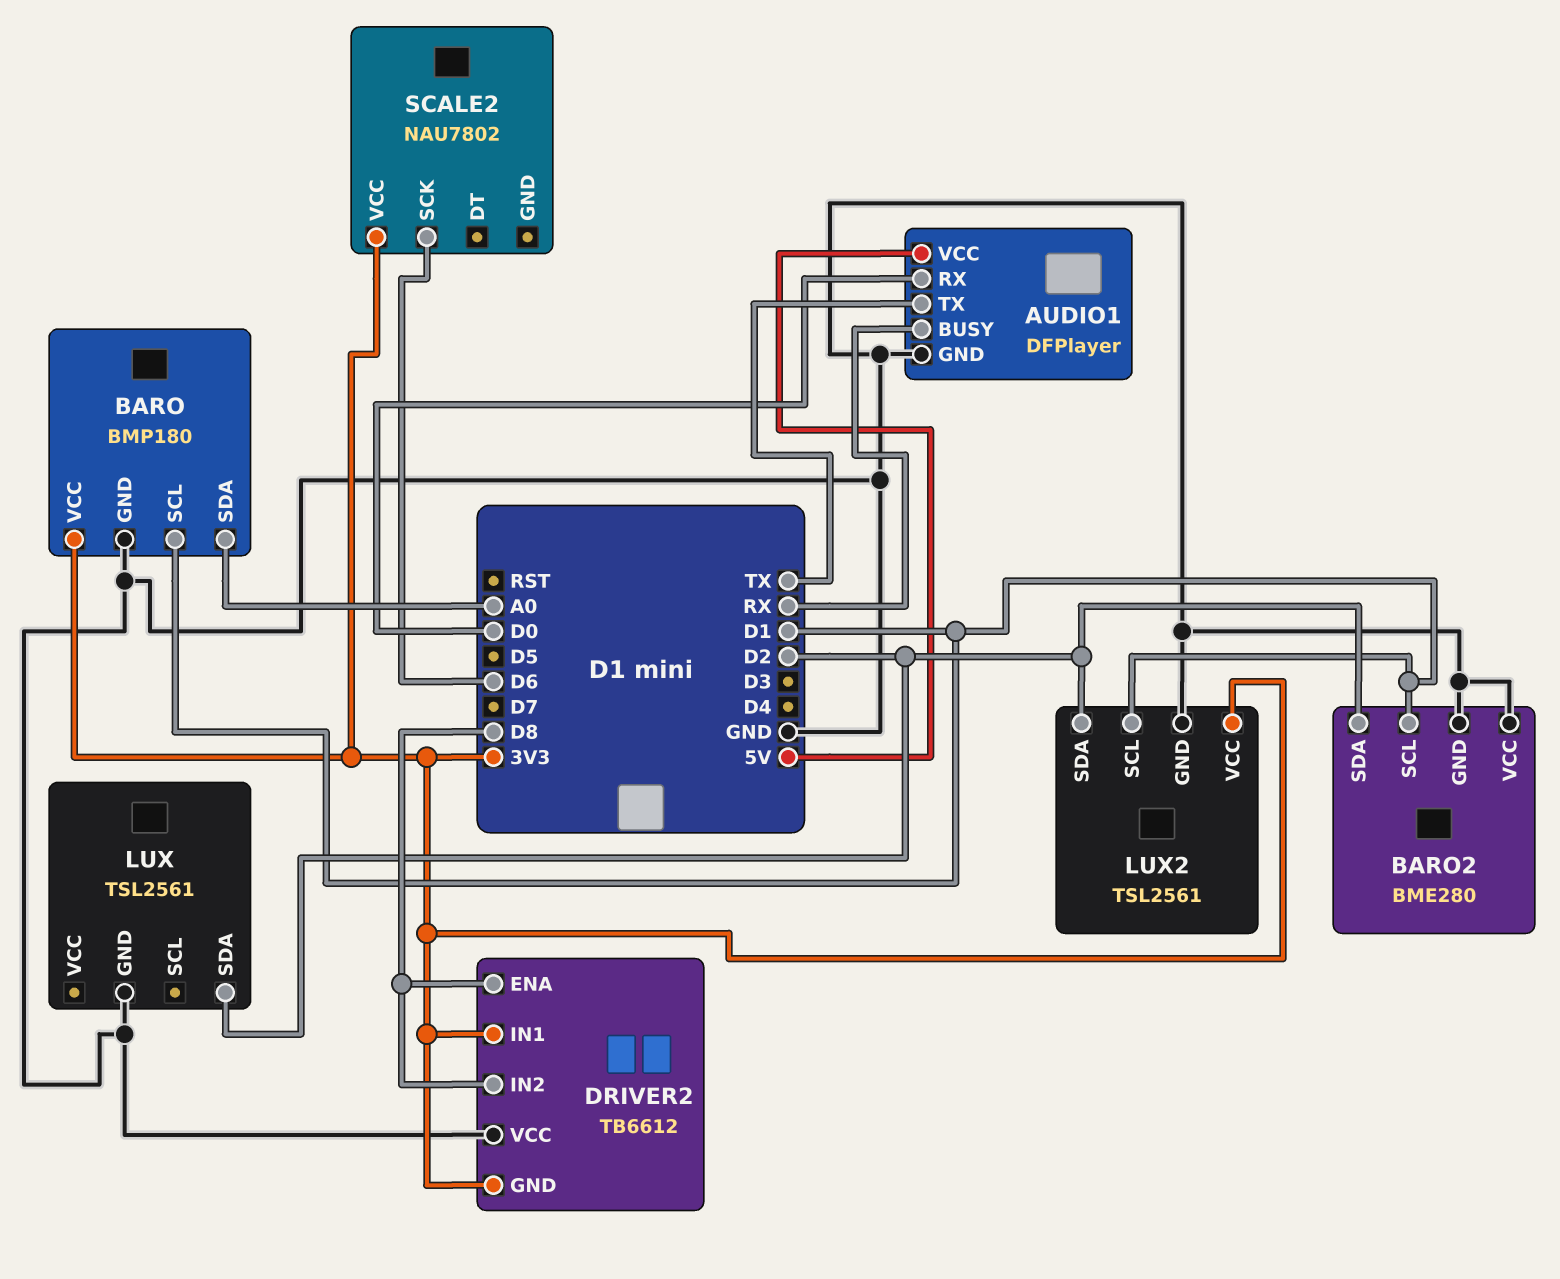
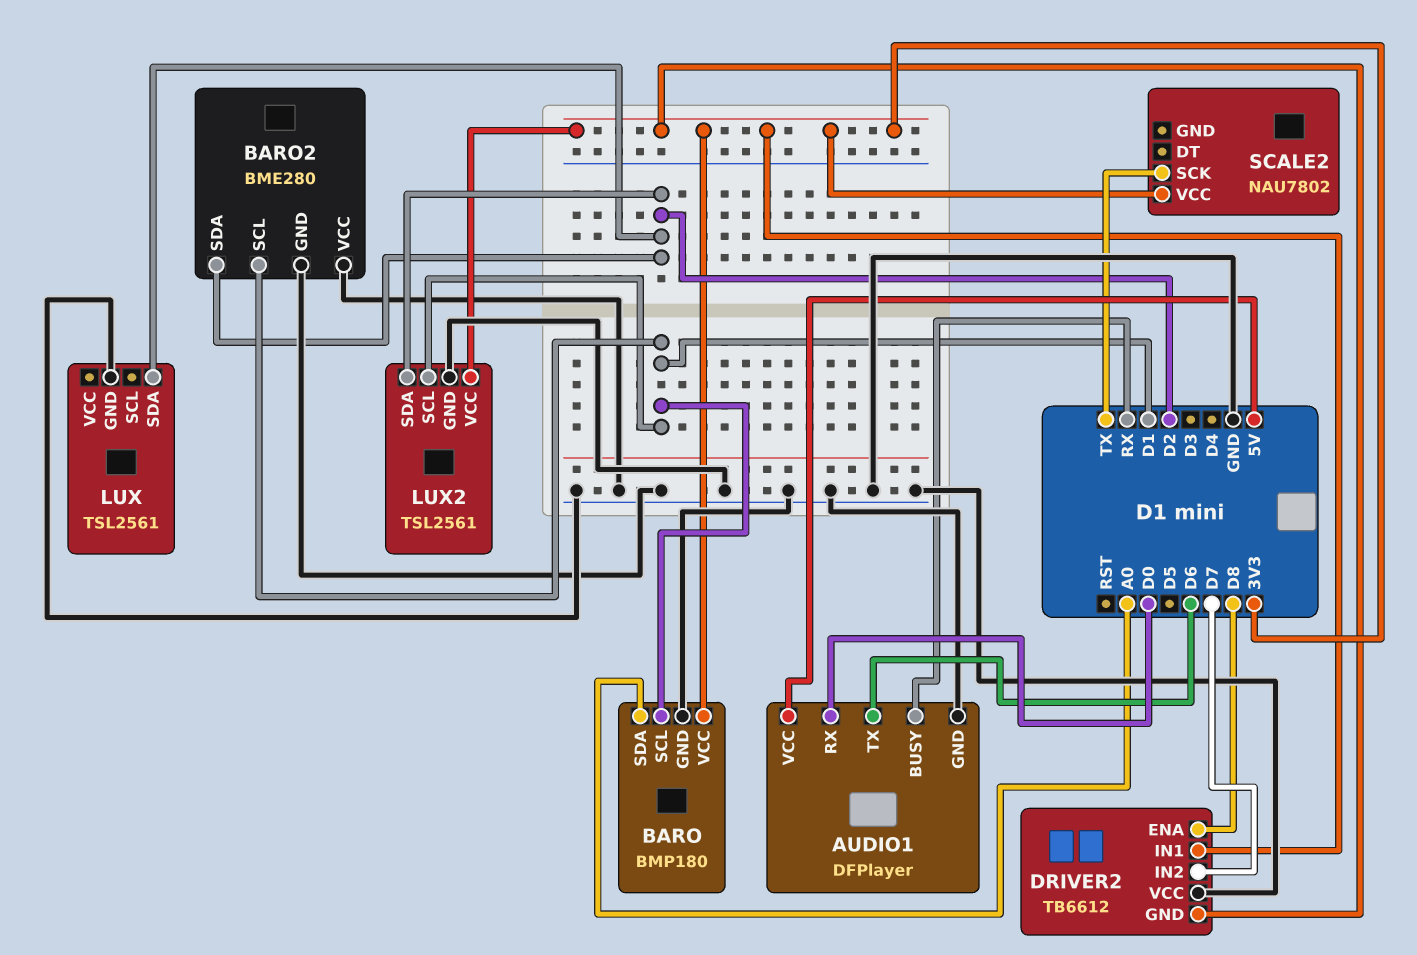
AUDIO1 pin TX: TX -> D6
DRIVER2 pin IN2: D8 -> D7
SCALE2 pin SCK: D6 -> TX

